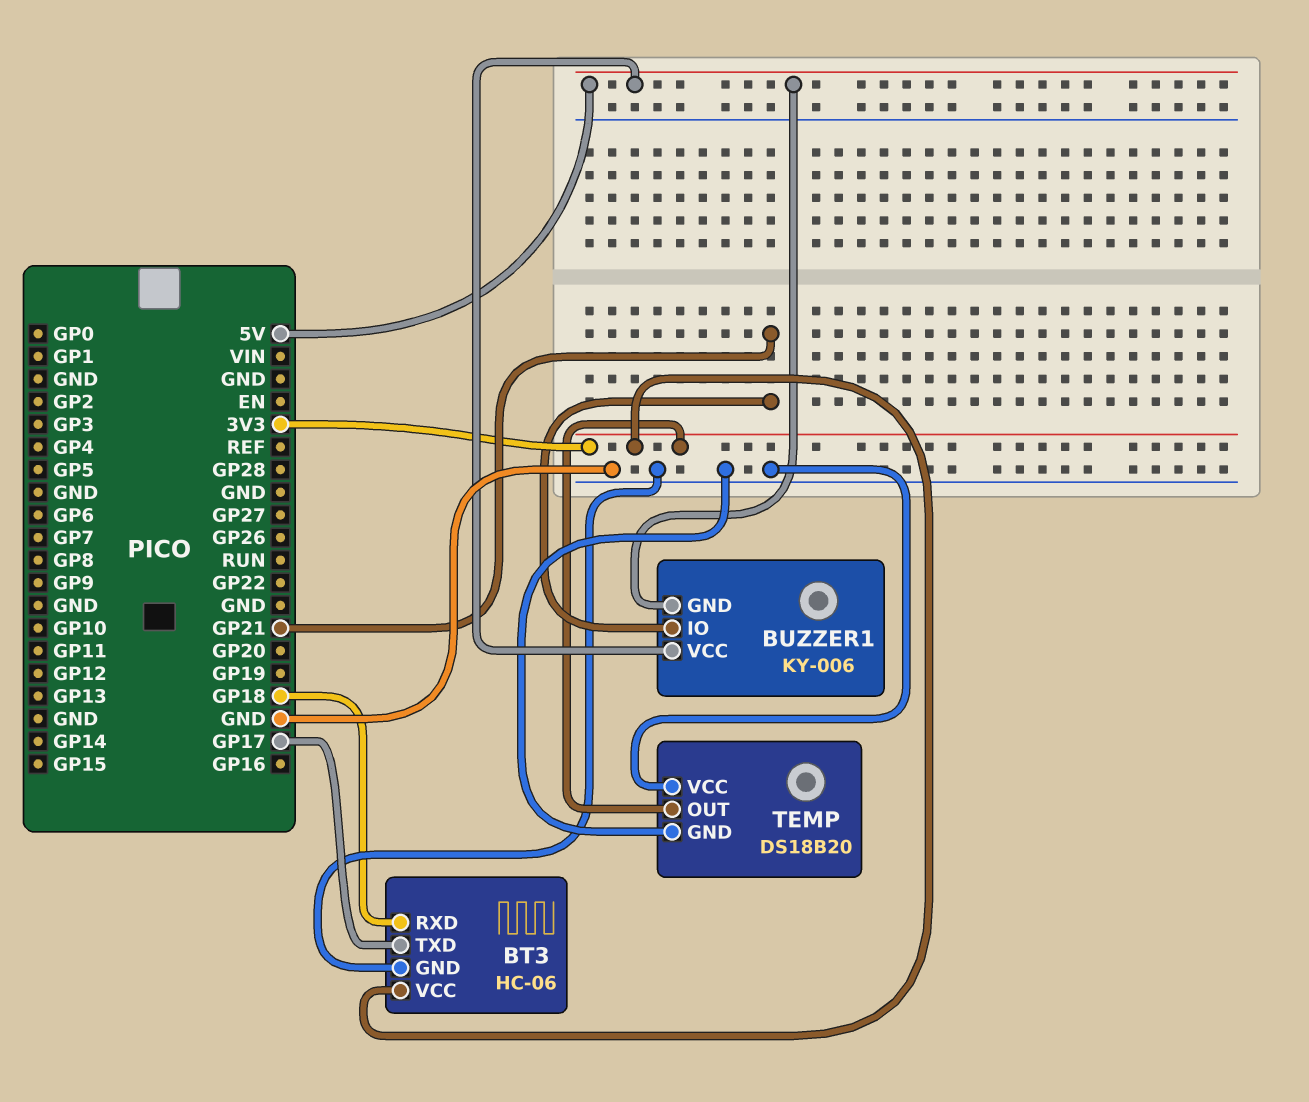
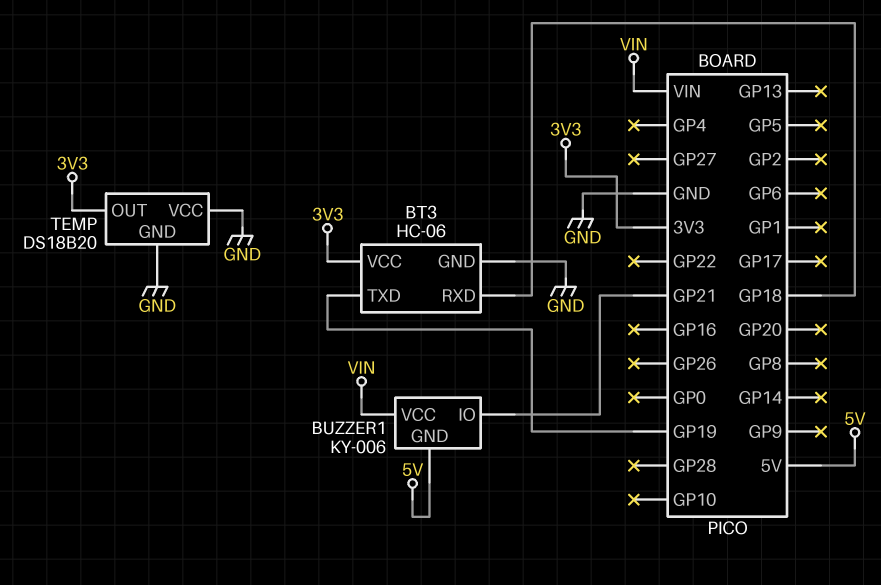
BT3 pin TXD: GP17 -> GP19
BUZZER1 pin VCC: 5V -> VIN

